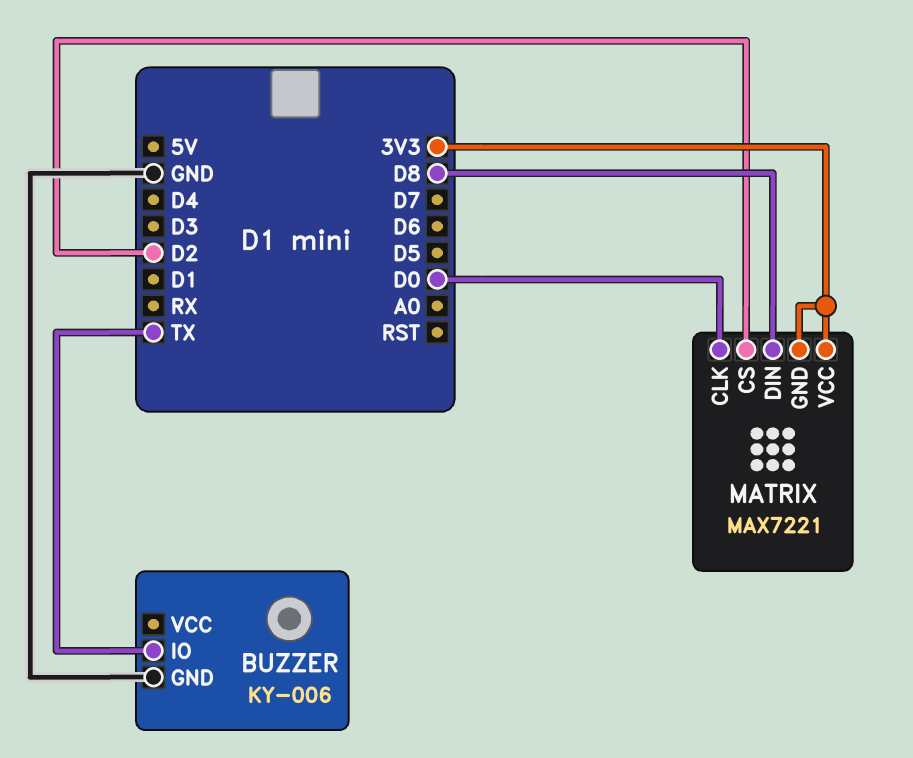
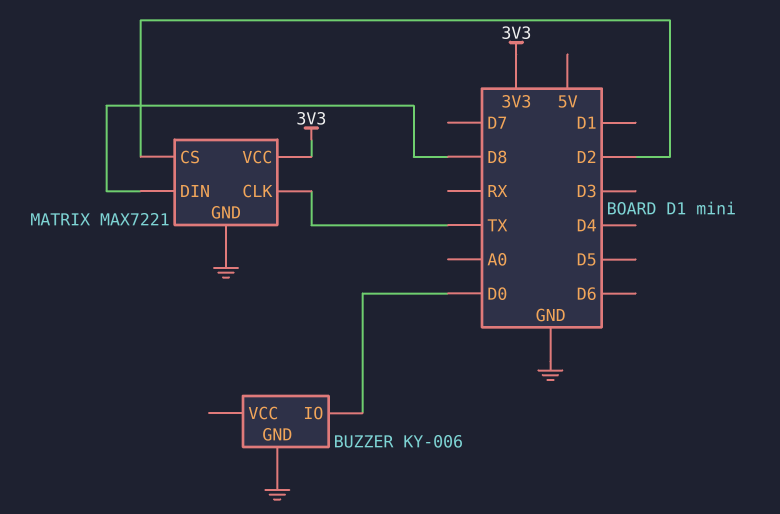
BUZZER pin IO: TX -> D0
MATRIX pin CLK: D0 -> TX
MATRIX pin GND: 3V3 -> GND

